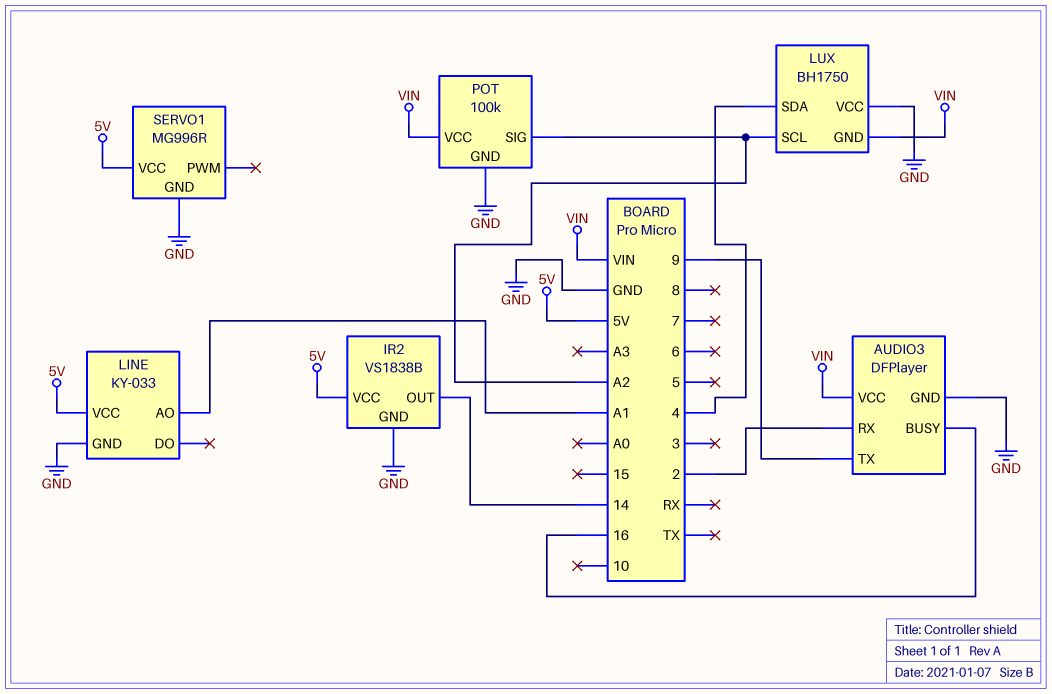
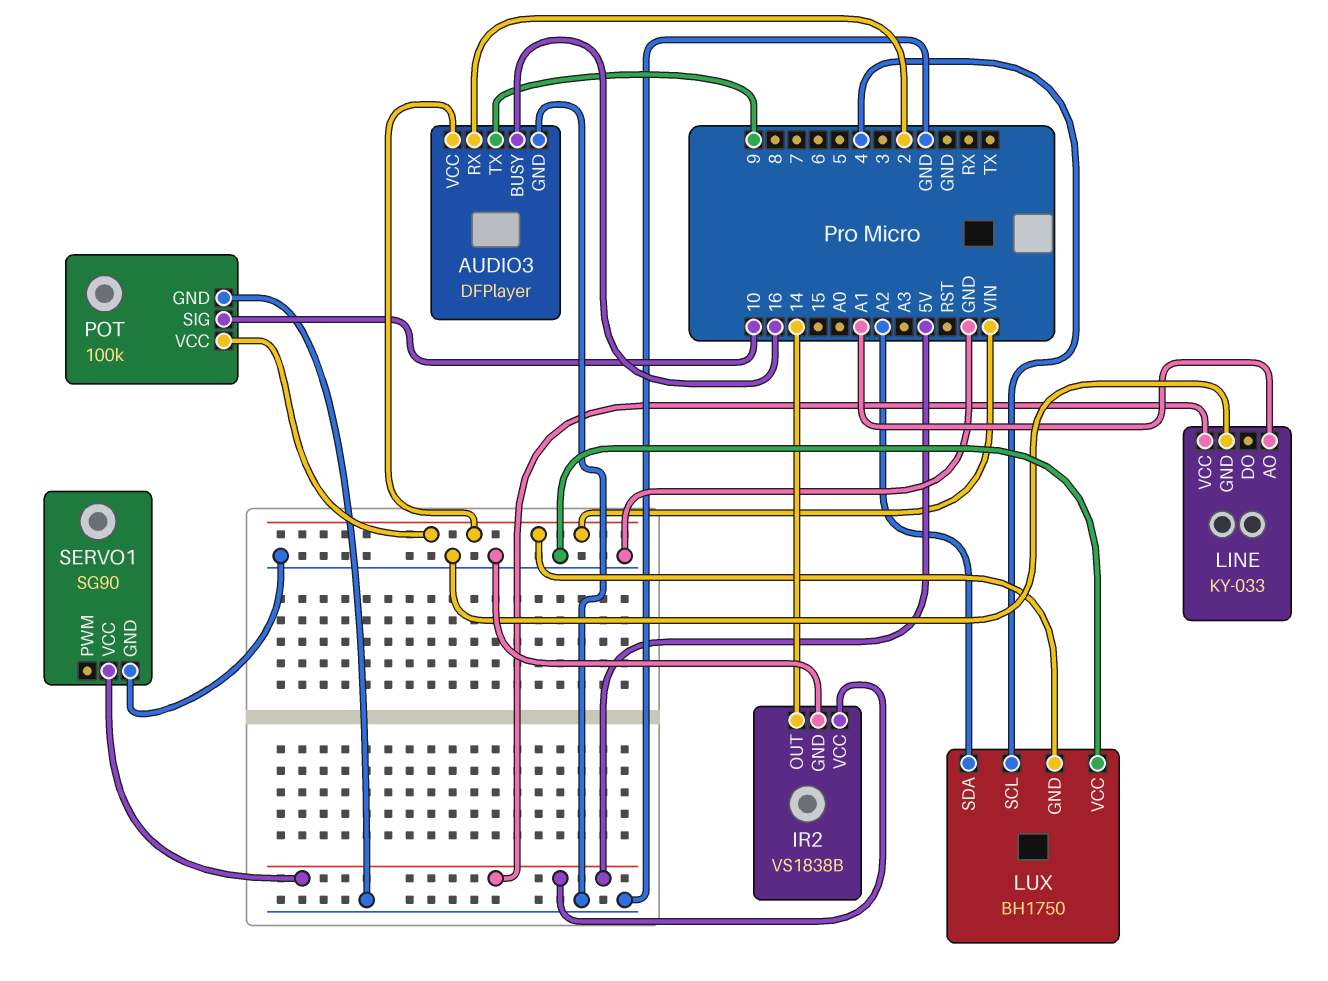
LUX pin SCL: A2 -> 4
LUX pin SDA: 4 -> A2
POT pin SIG: A2 -> 10
SERVO1: MG996R -> SG90

